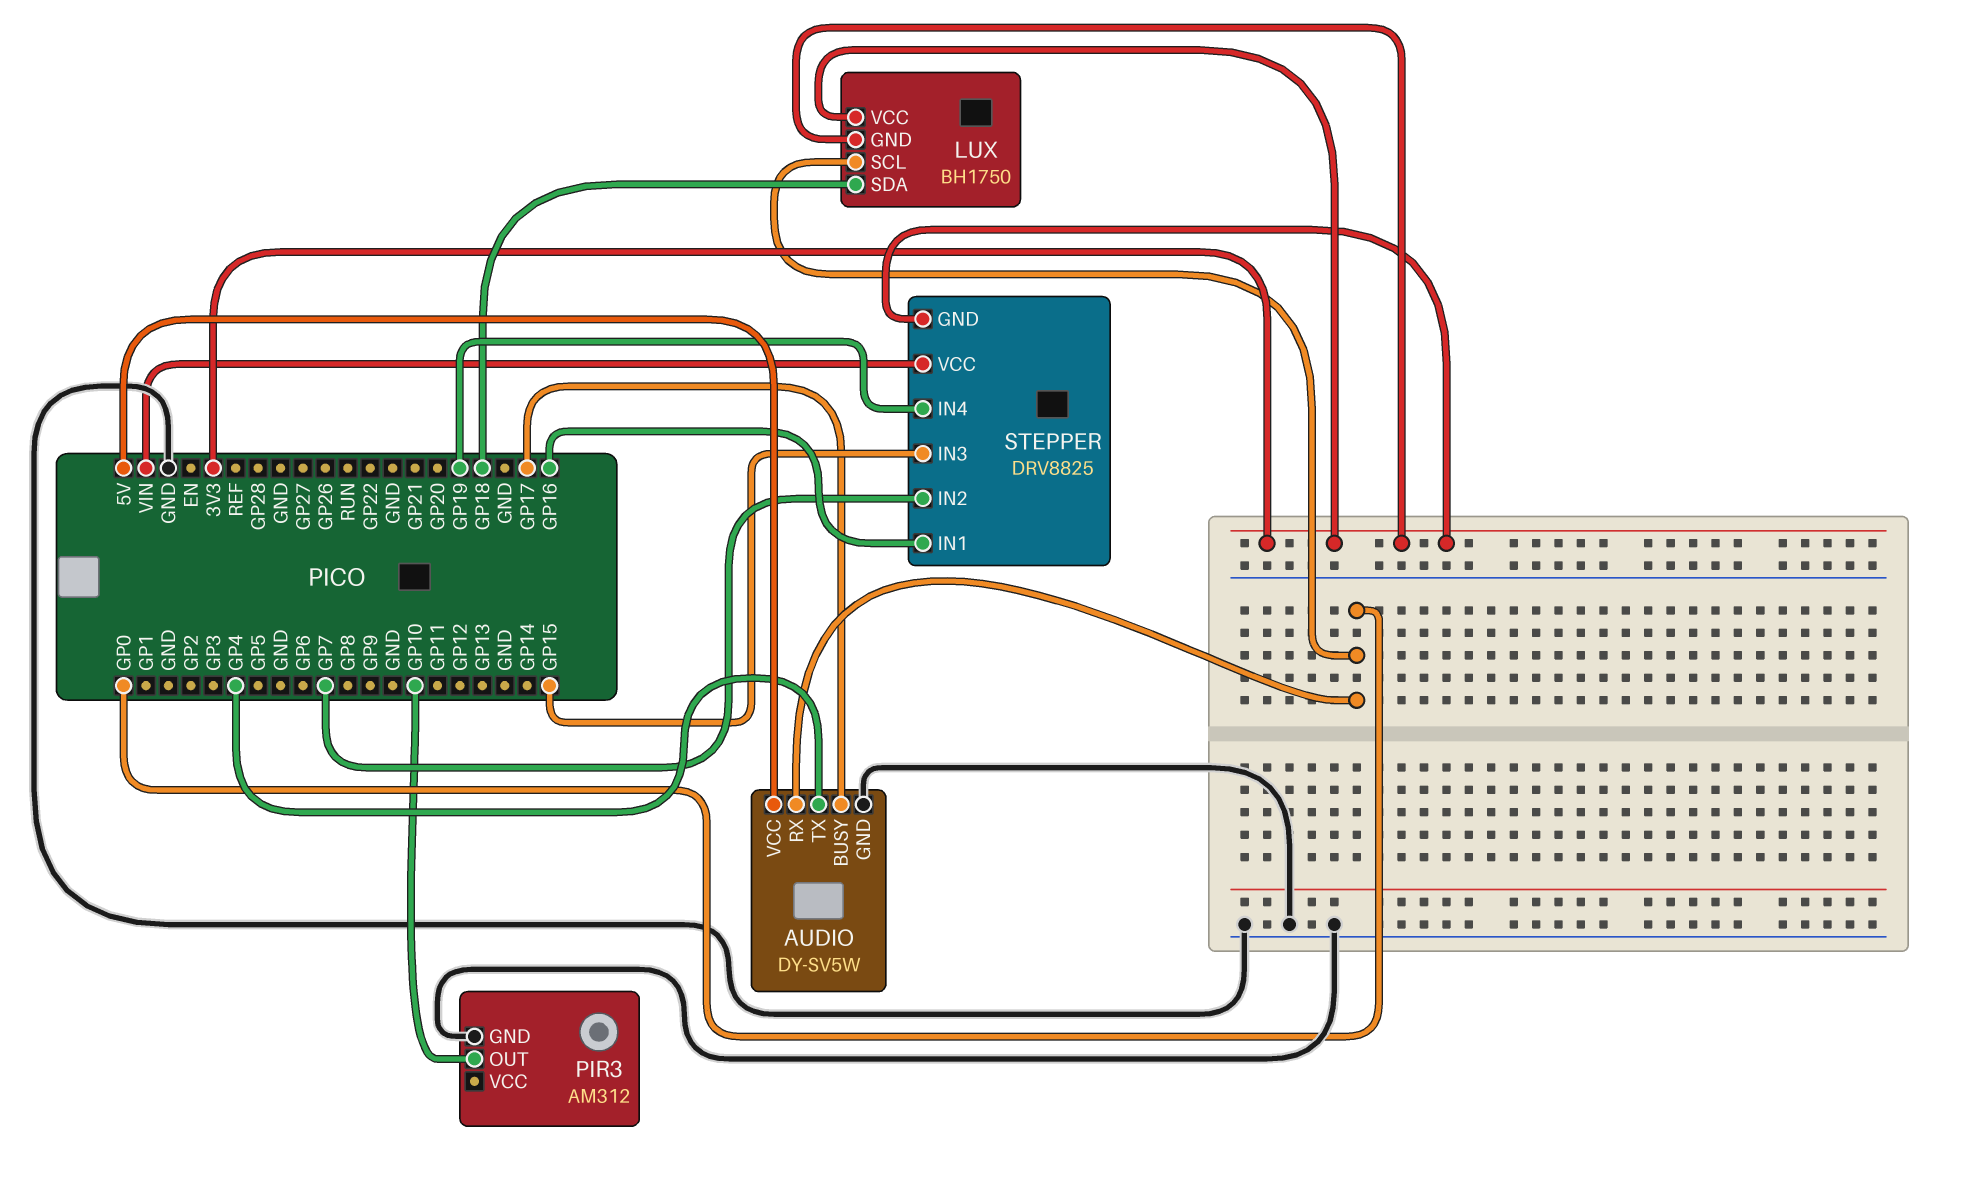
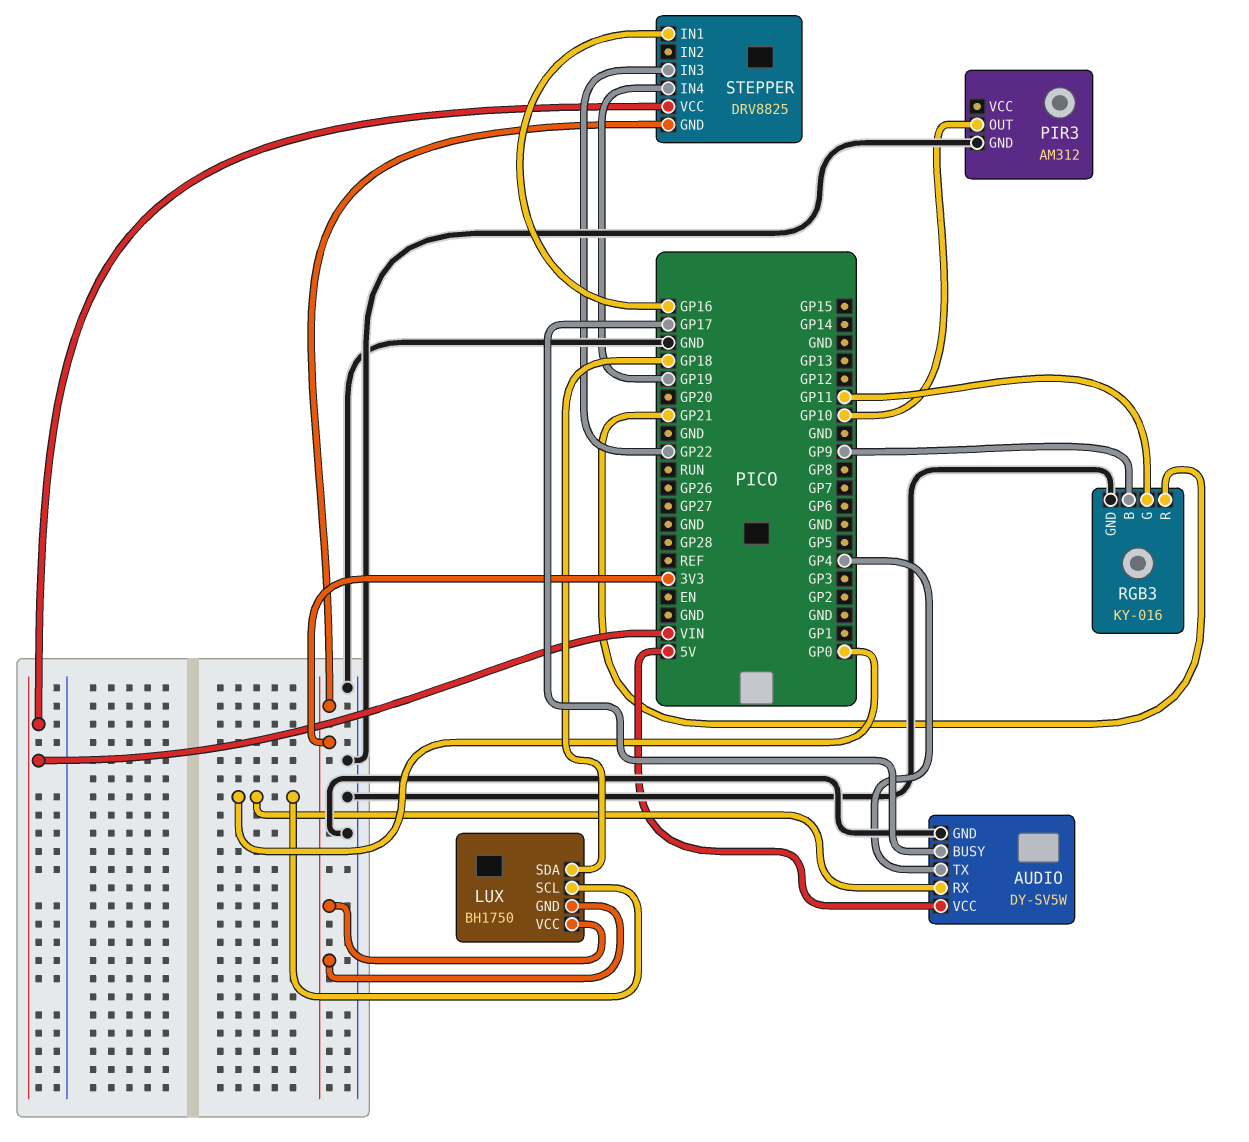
RGB3: none -> KY-016
RGB3 pin B: none -> GP9
RGB3 pin G: none -> GP11
RGB3 pin GND: none -> GND
RGB3 pin R: none -> GP21
STEPPER pin IN2: GP7 -> none
STEPPER pin IN3: GP15 -> GP22

